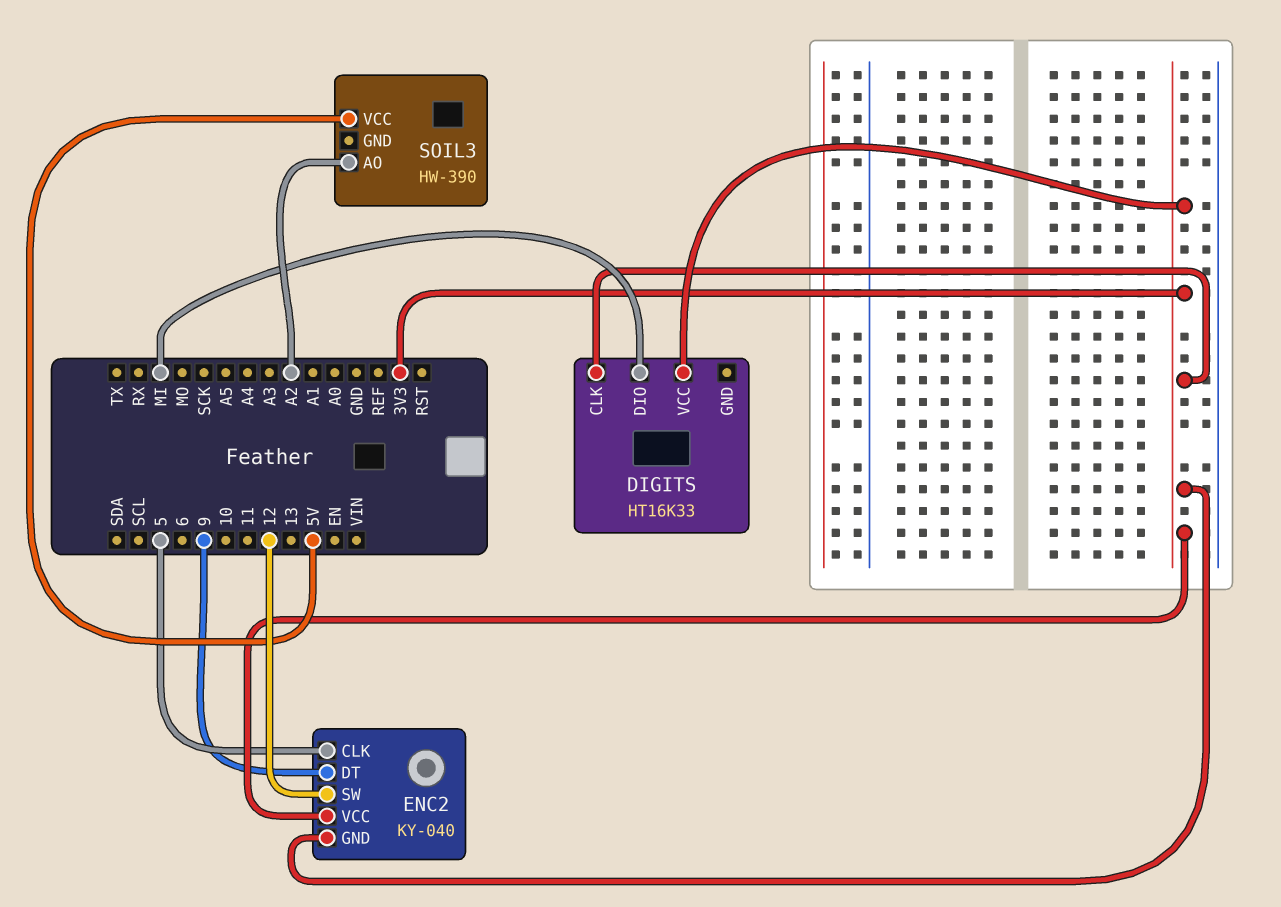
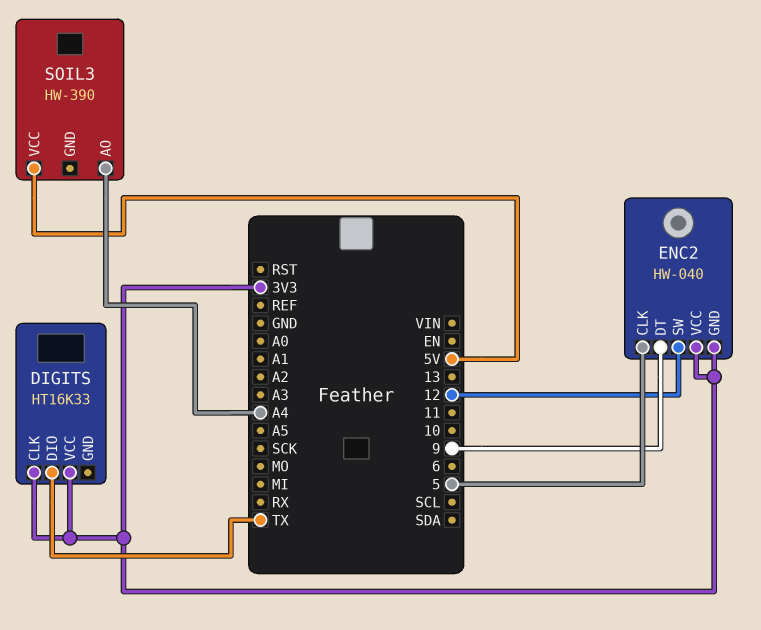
DIGITS pin DIO: MI -> TX
ENC2: KY-040 -> HW-040
SOIL3 pin AO: A2 -> A4

